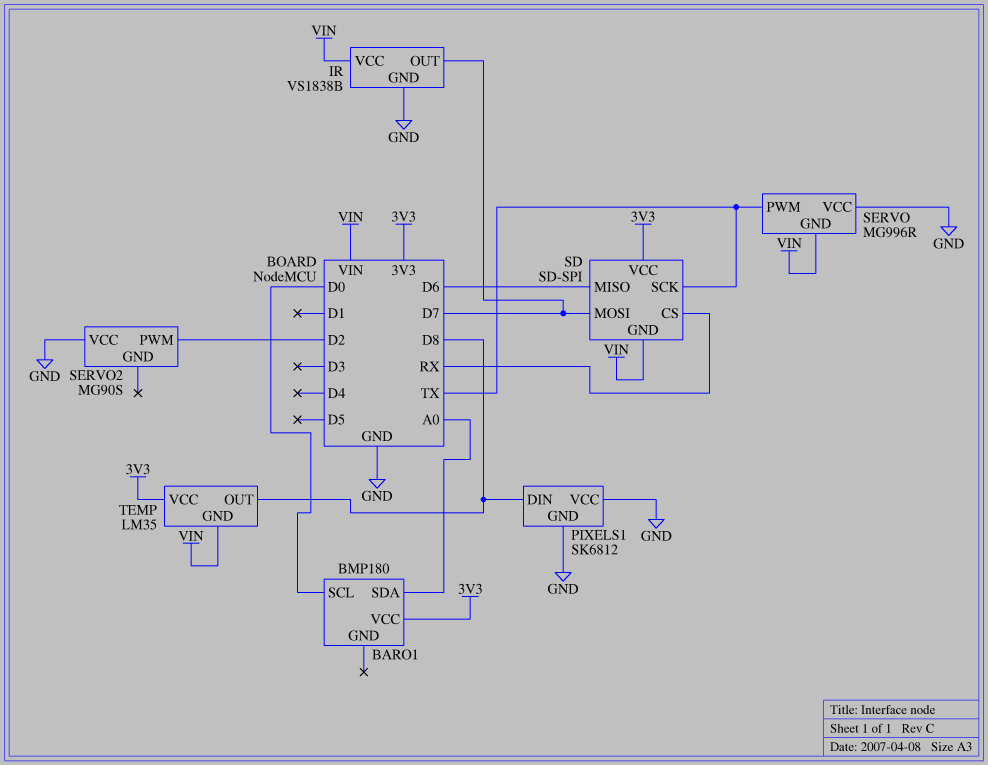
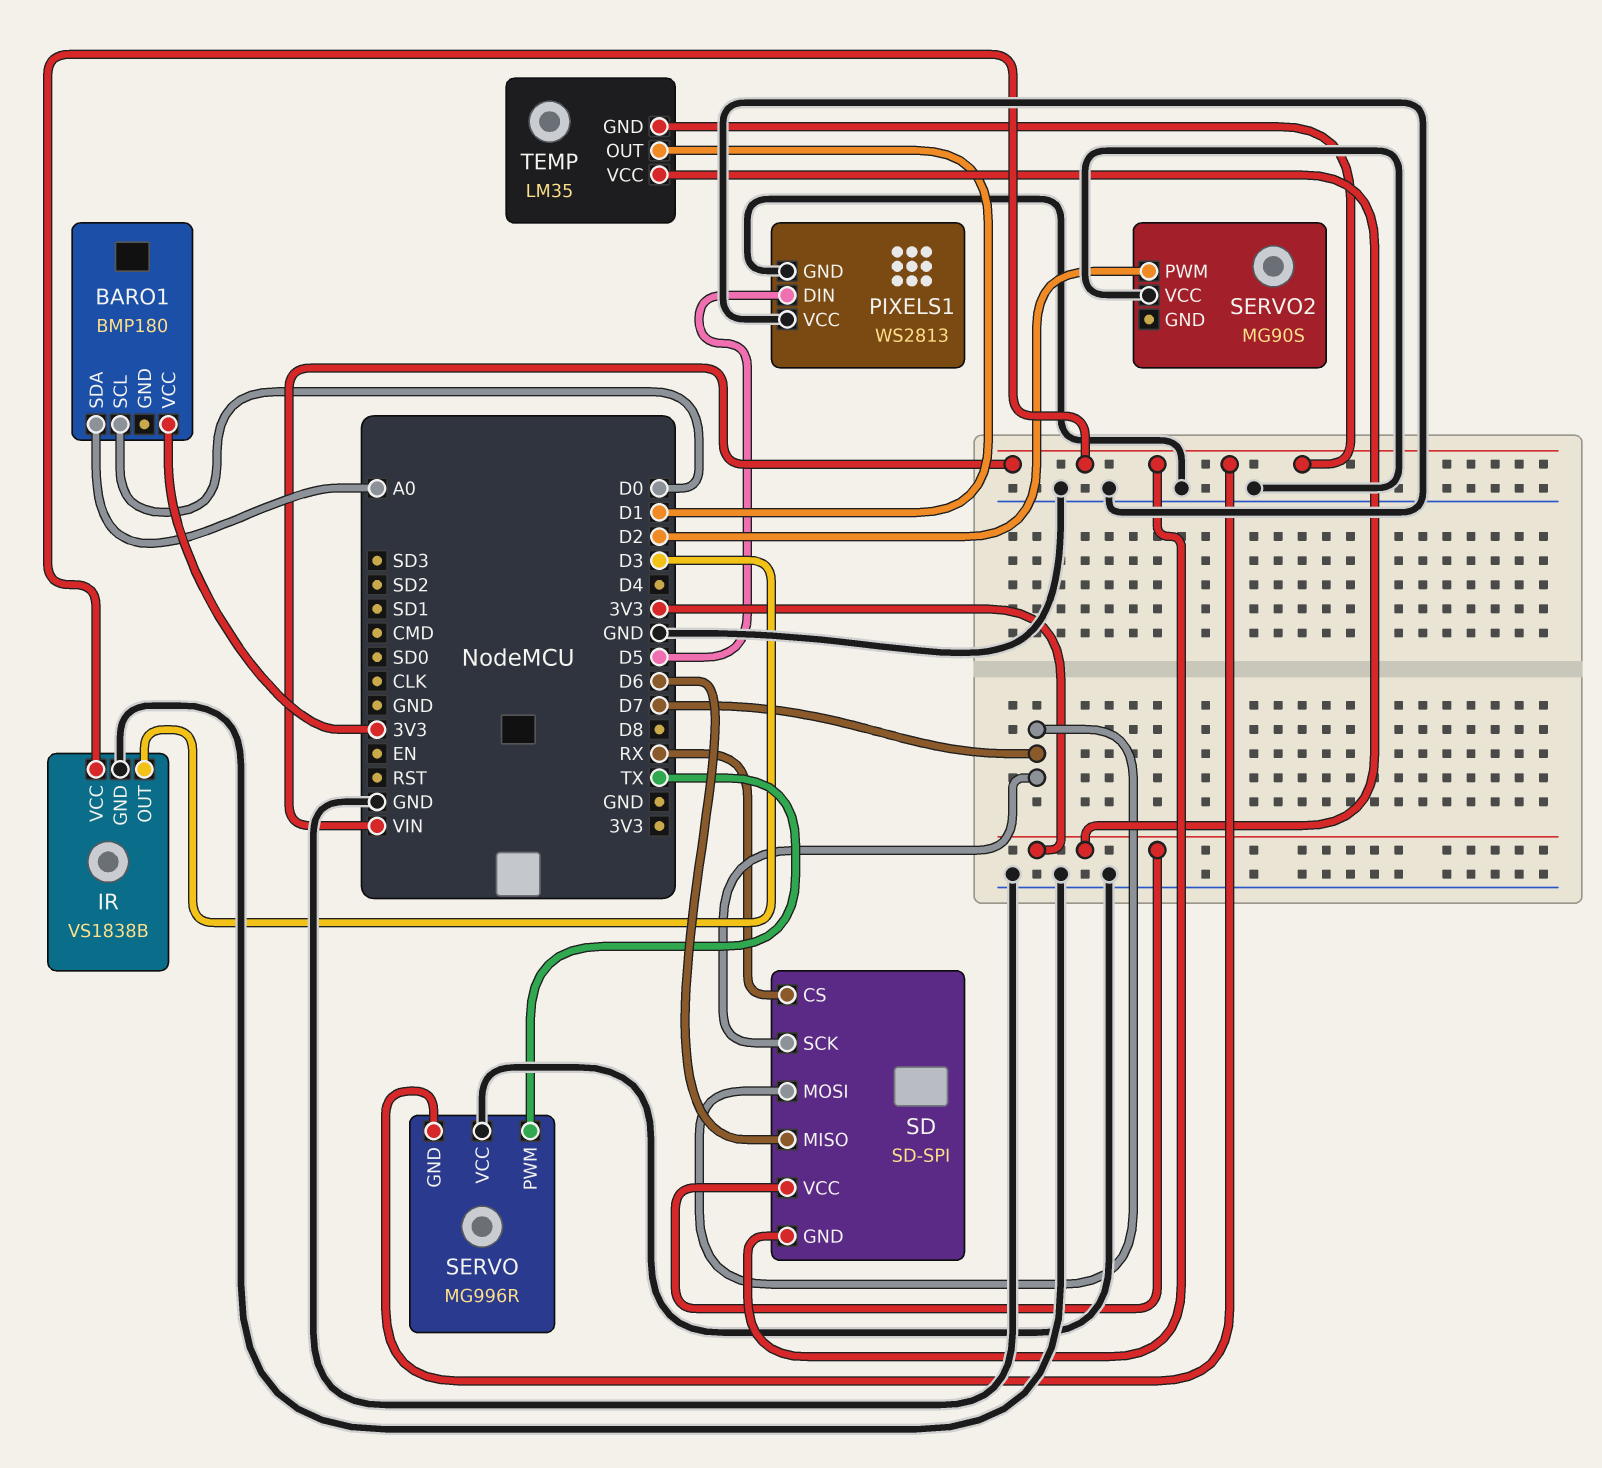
IR pin OUT: D7 -> D3
PIXELS1: SK6812 -> WS2813
PIXELS1 pin DIN: D8 -> D5
SD pin SCK: TX -> D7
TEMP pin OUT: D8 -> D1

